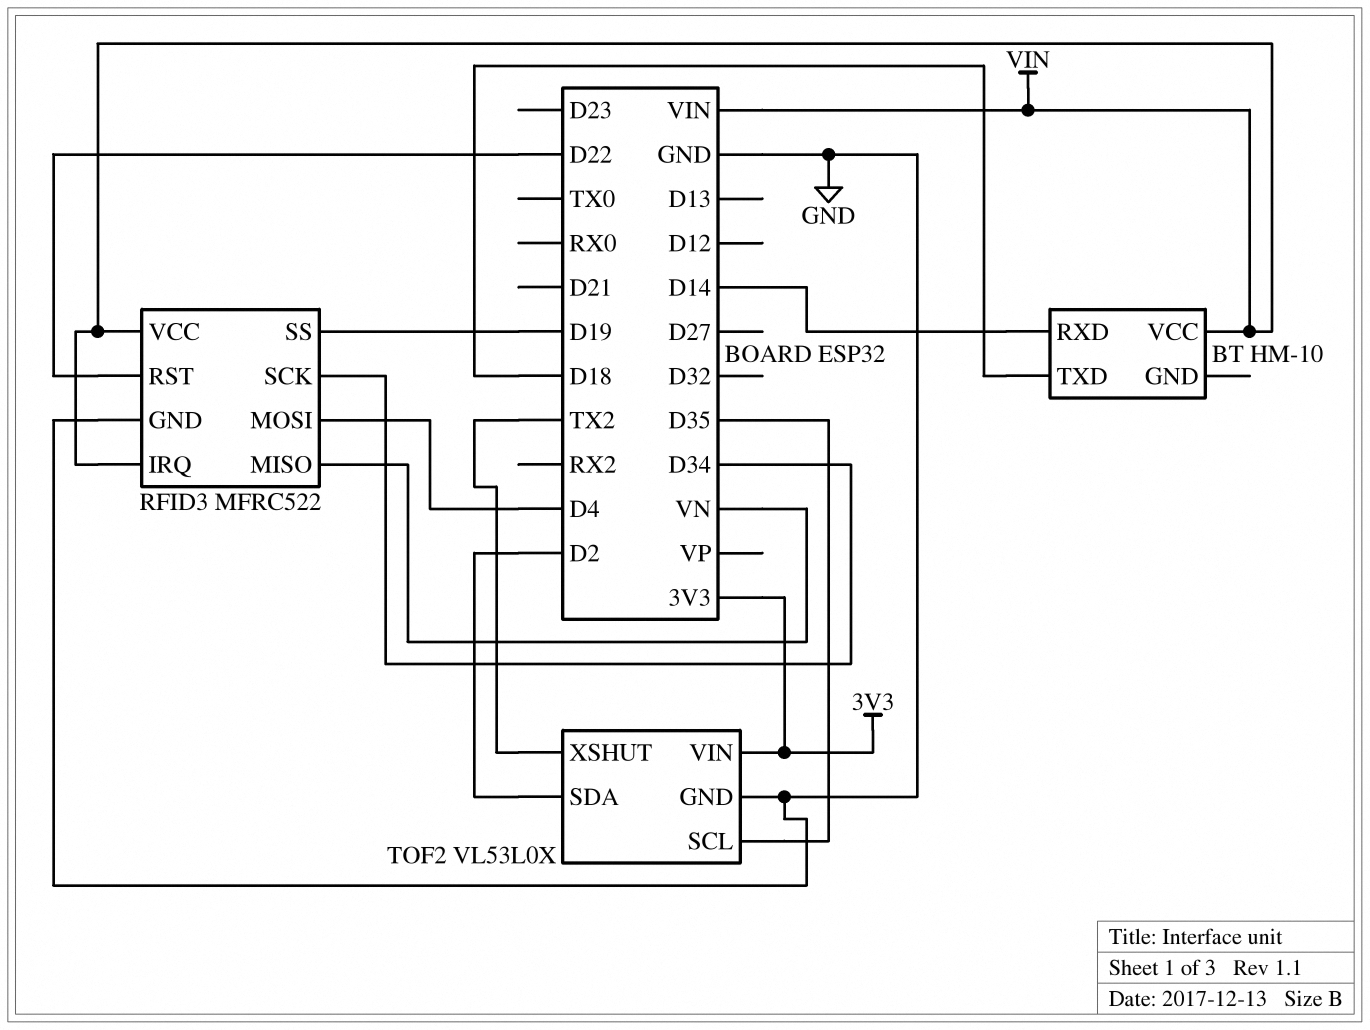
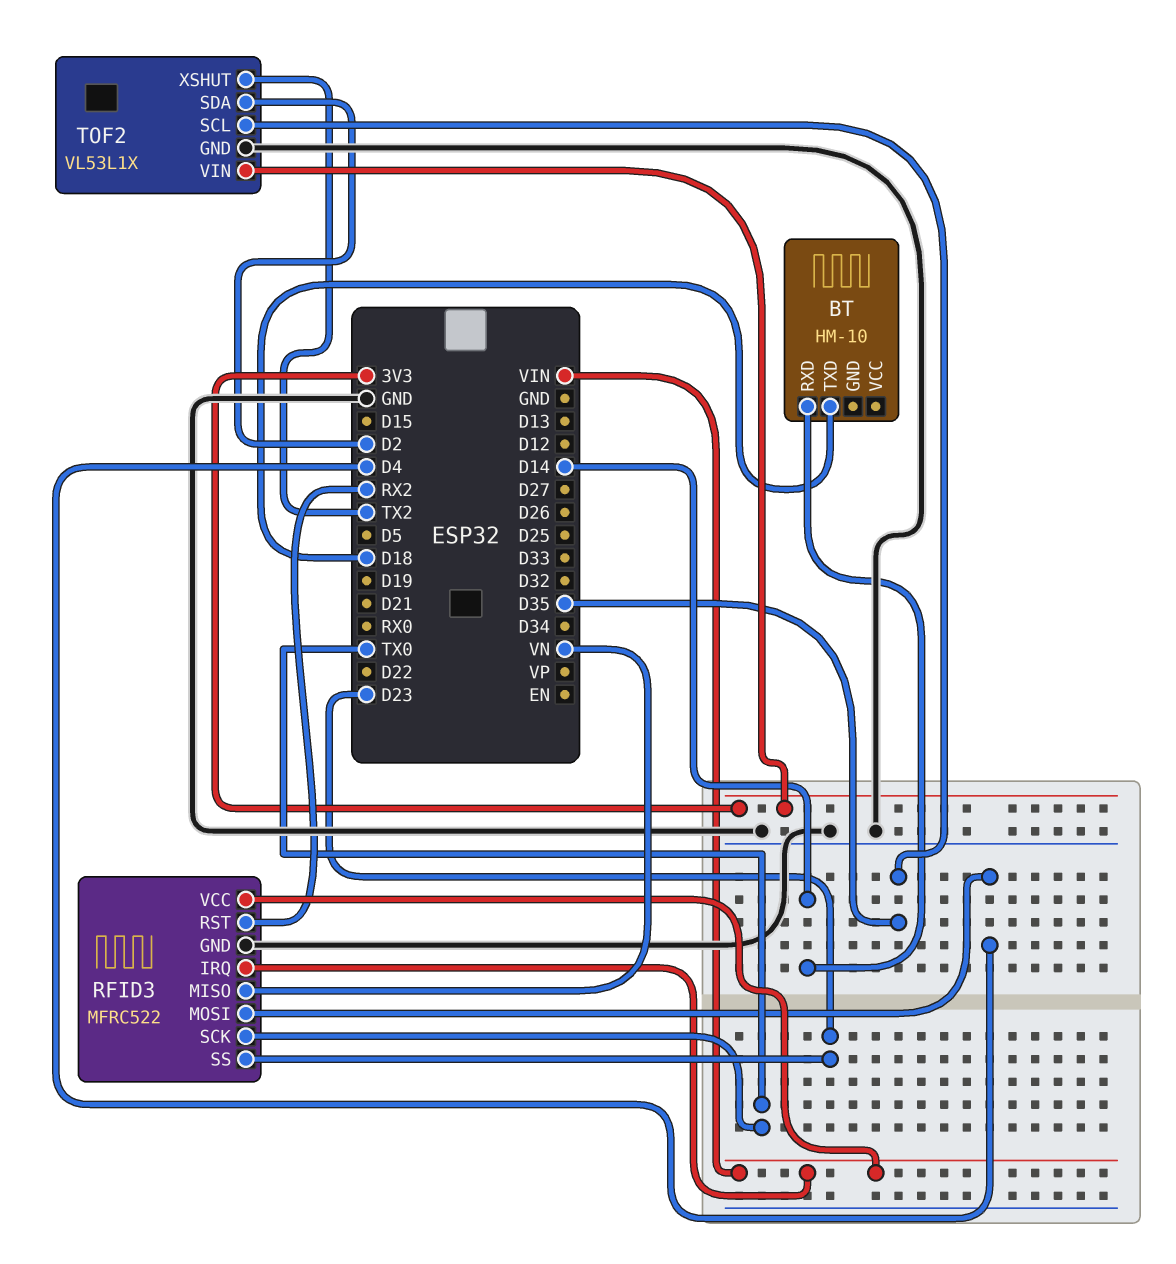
BT pin VCC: VIN -> none
RFID3 pin RST: D22 -> RX2
RFID3 pin SCK: D34 -> TX0
RFID3 pin SS: D19 -> D23
TOF2: VL53L0X -> VL53L1X

